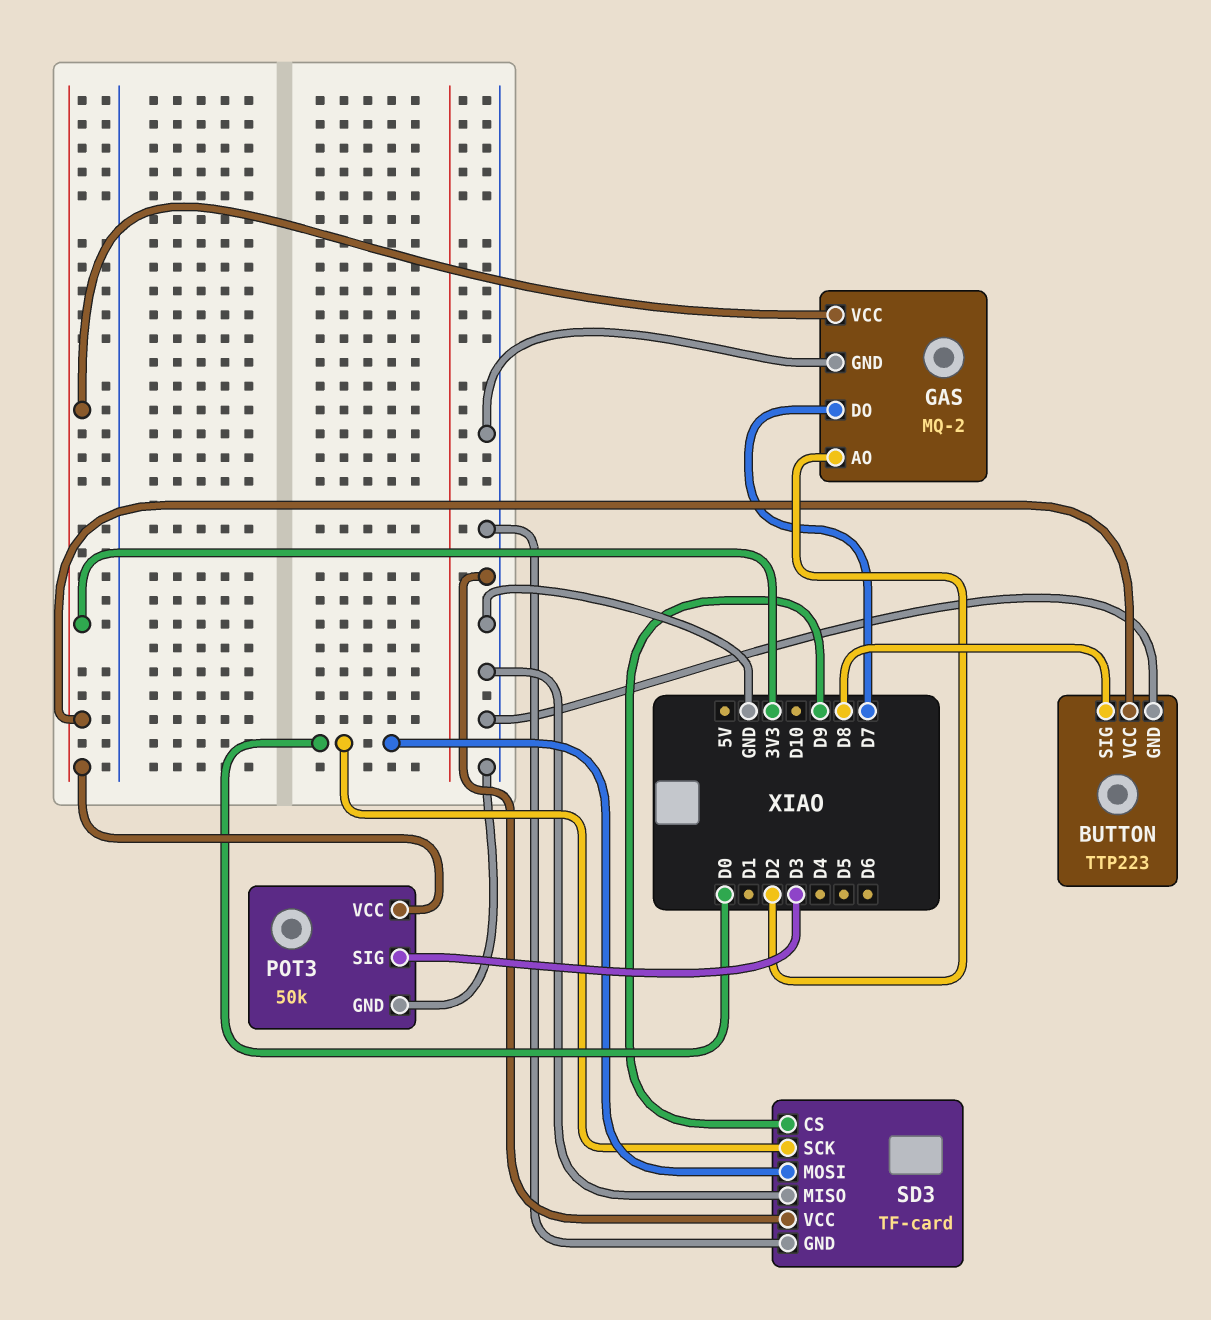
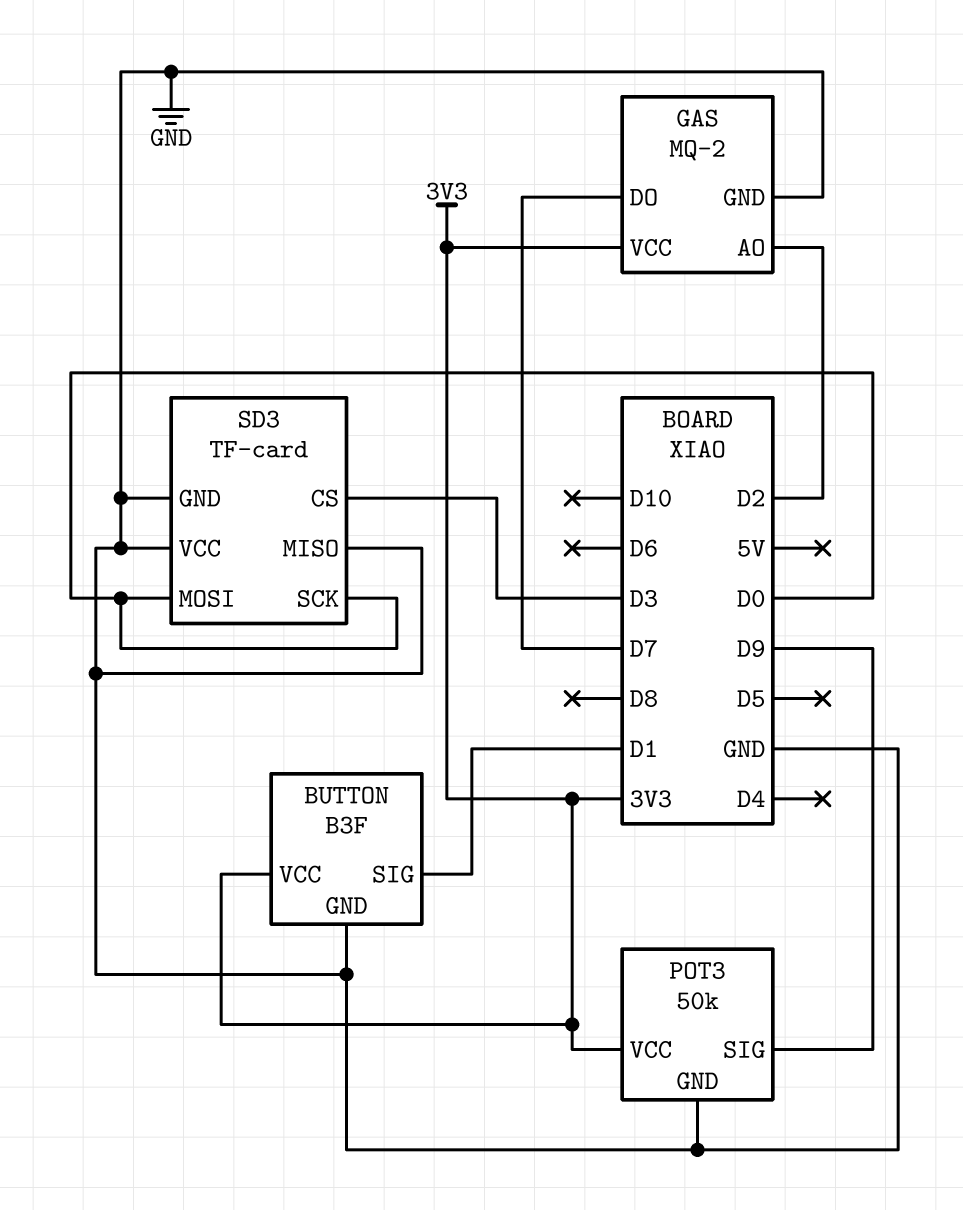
BUTTON: TTP223 -> B3F
BUTTON pin SIG: D8 -> D1
POT3 pin SIG: D3 -> D9
SD3 pin CS: D9 -> D3

